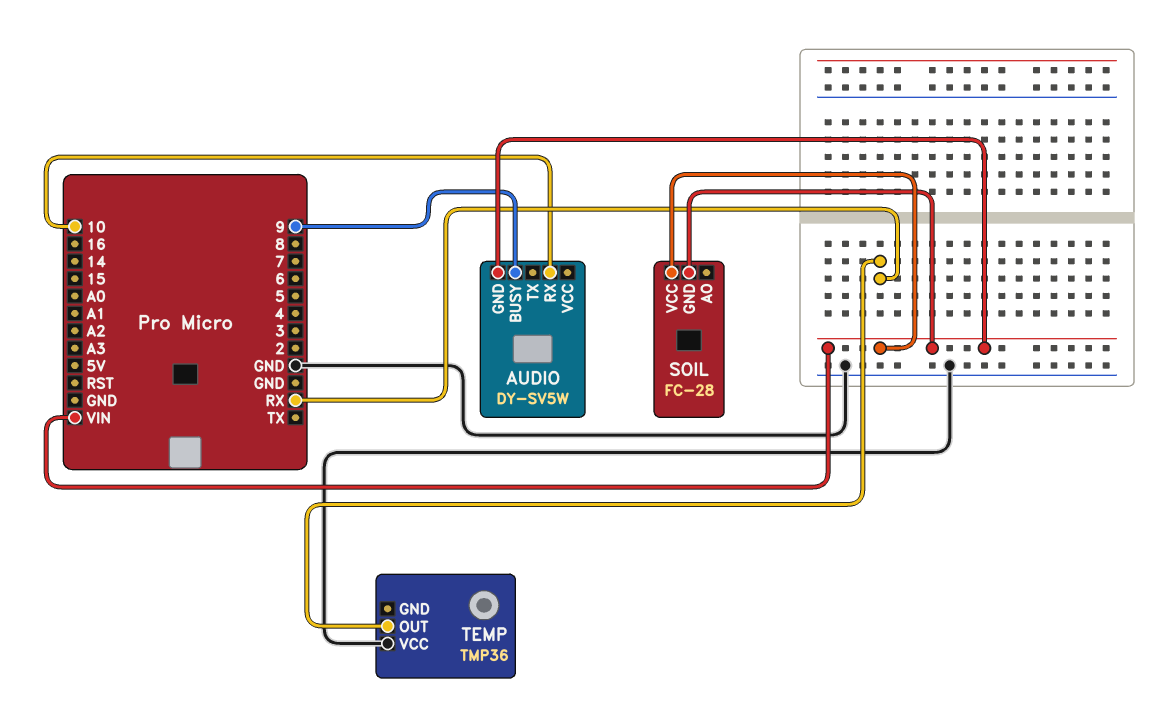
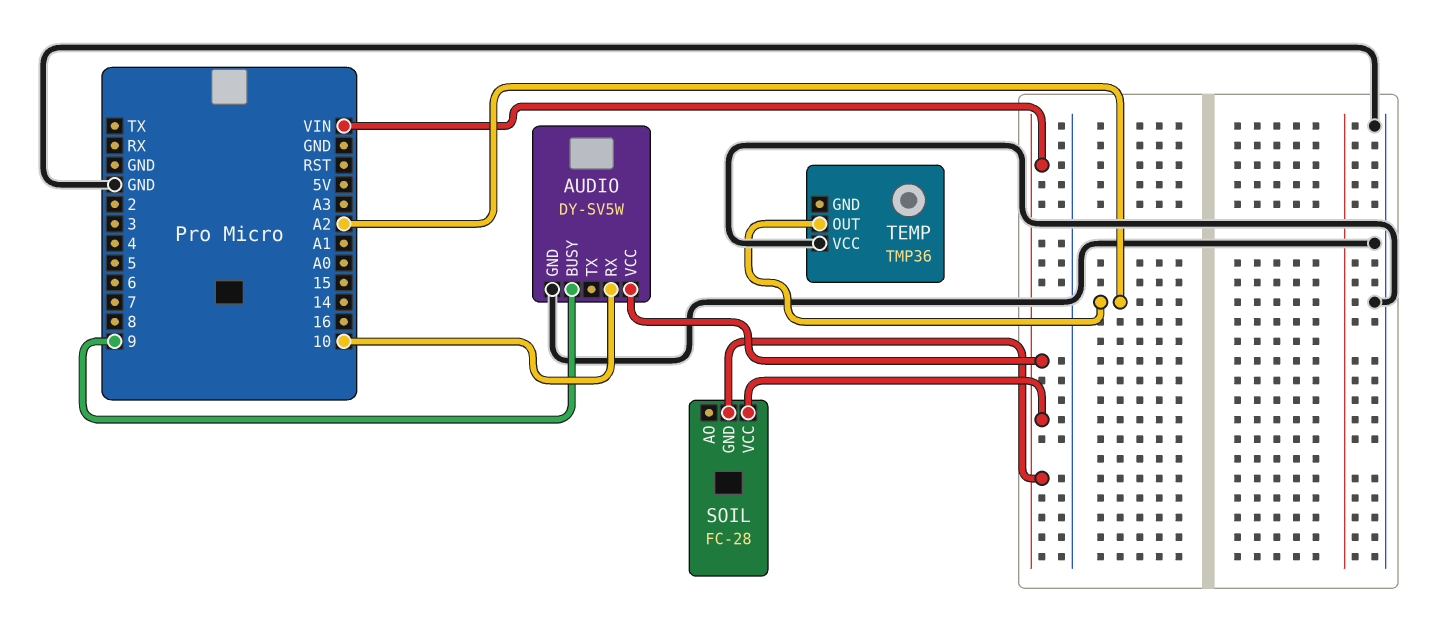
AUDIO pin GND: VIN -> GND
AUDIO pin VCC: none -> VIN
TEMP pin OUT: RX -> A2

